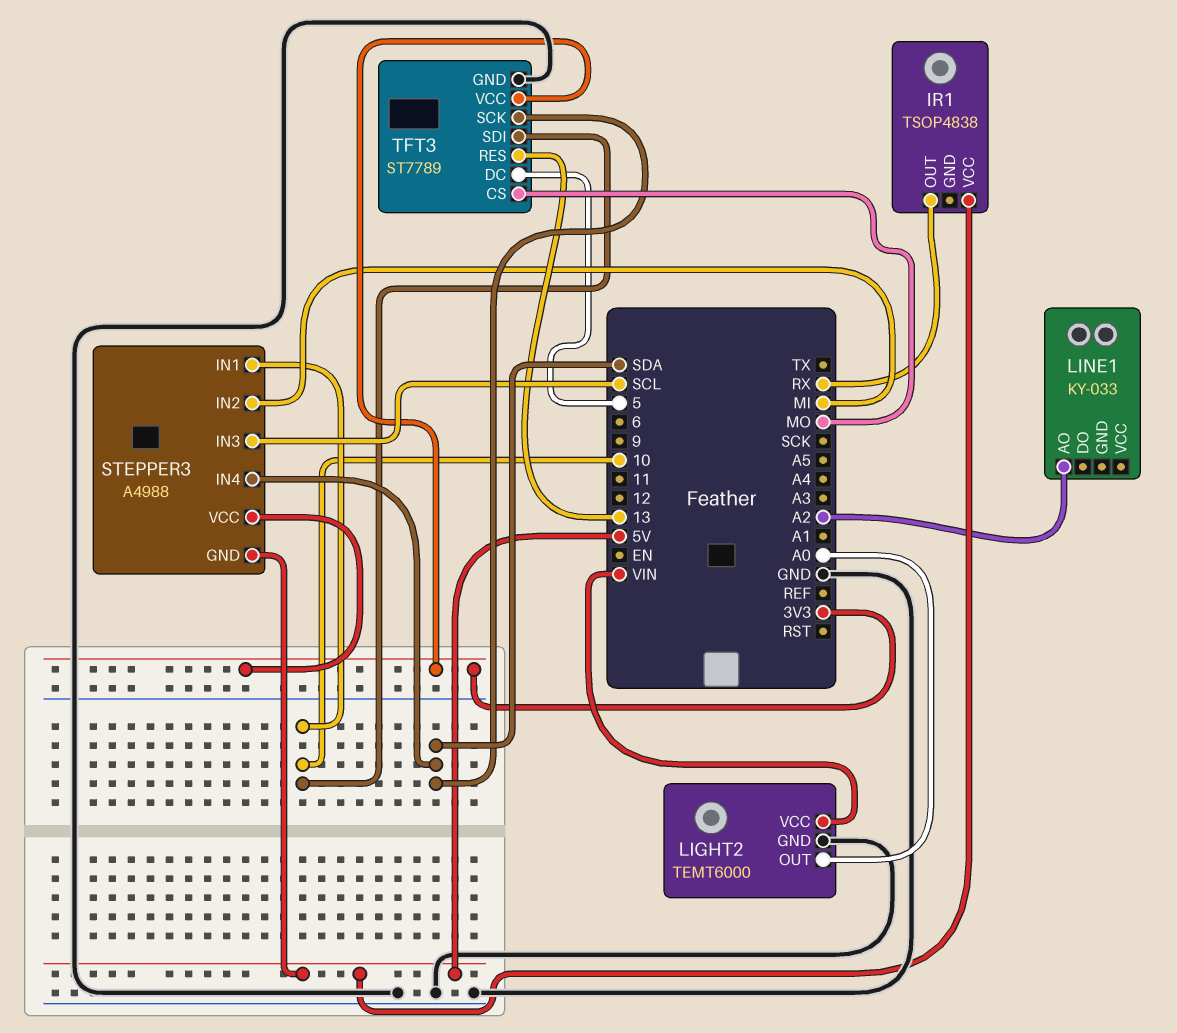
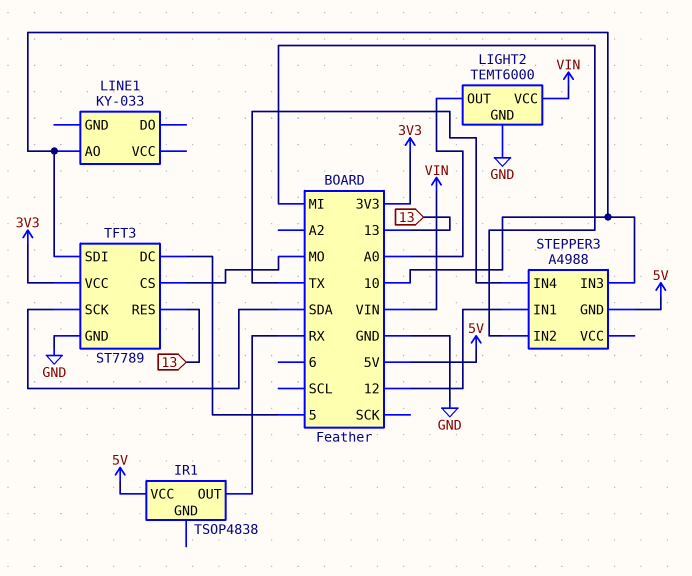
LINE1 pin AO: A2 -> 10
STEPPER3 pin IN1: 10 -> 12
STEPPER3 pin IN3: SCL -> 10
STEPPER3 pin IN4: SDA -> TX
STEPPER3 pin VCC: 3V3 -> none

